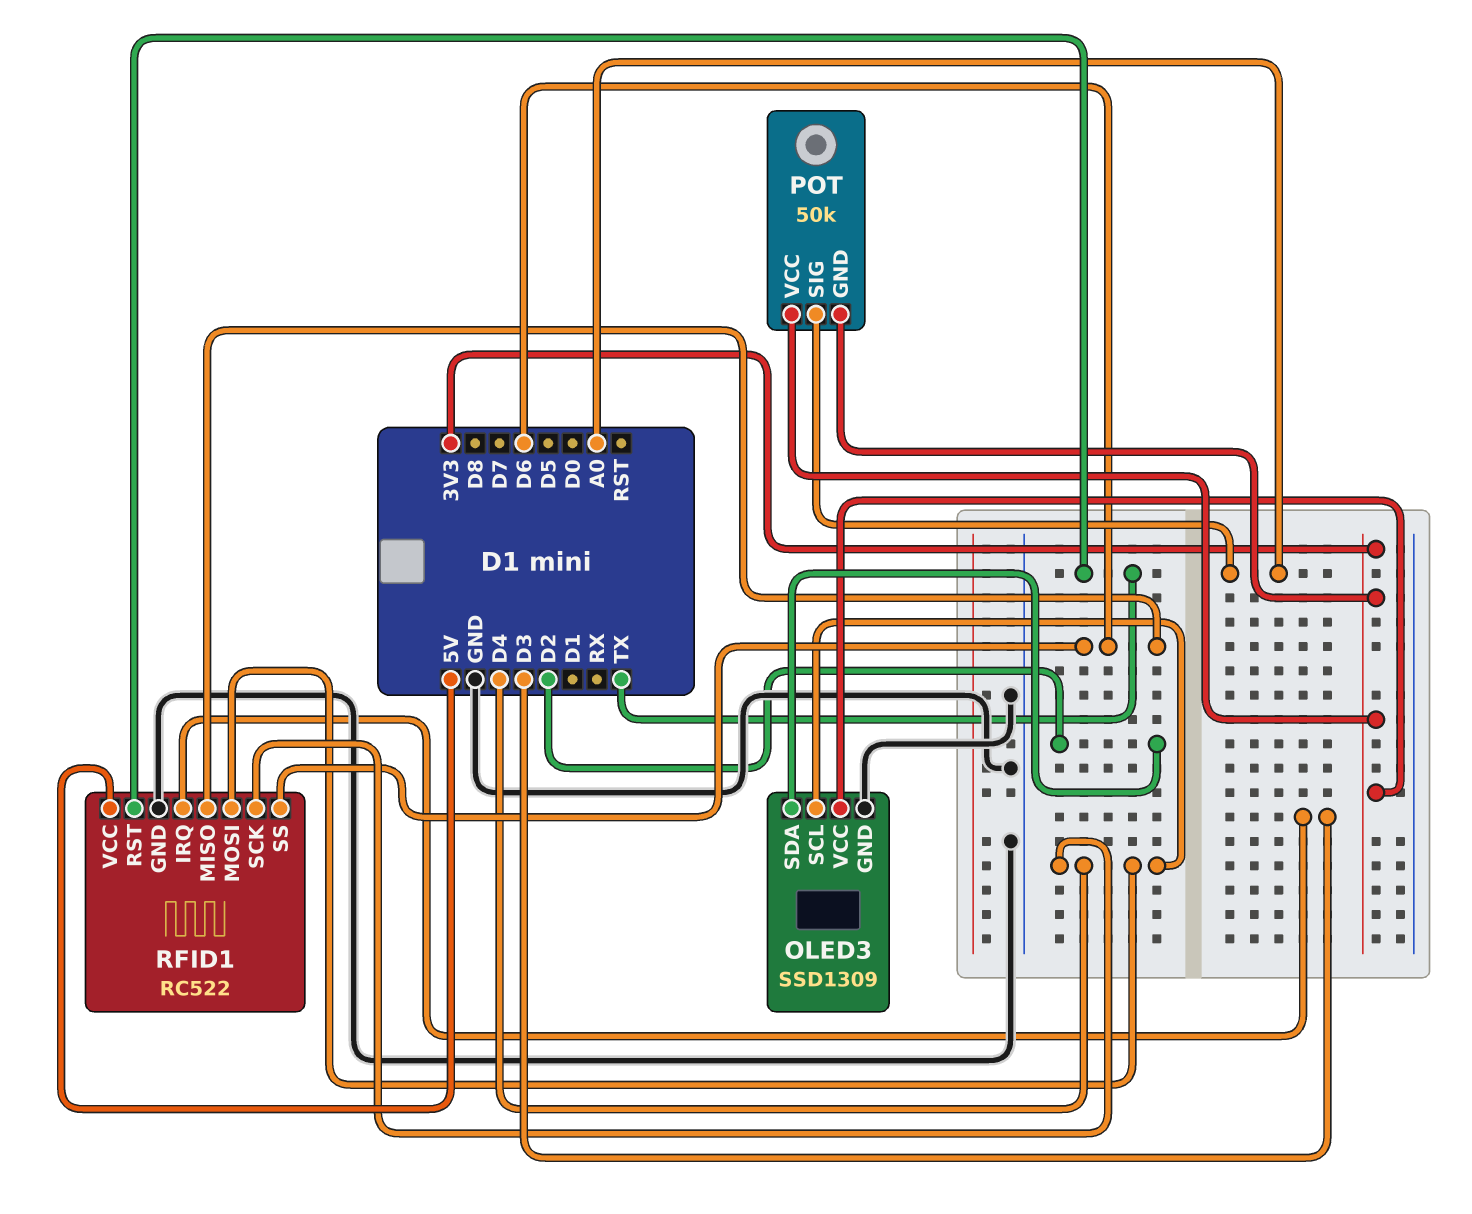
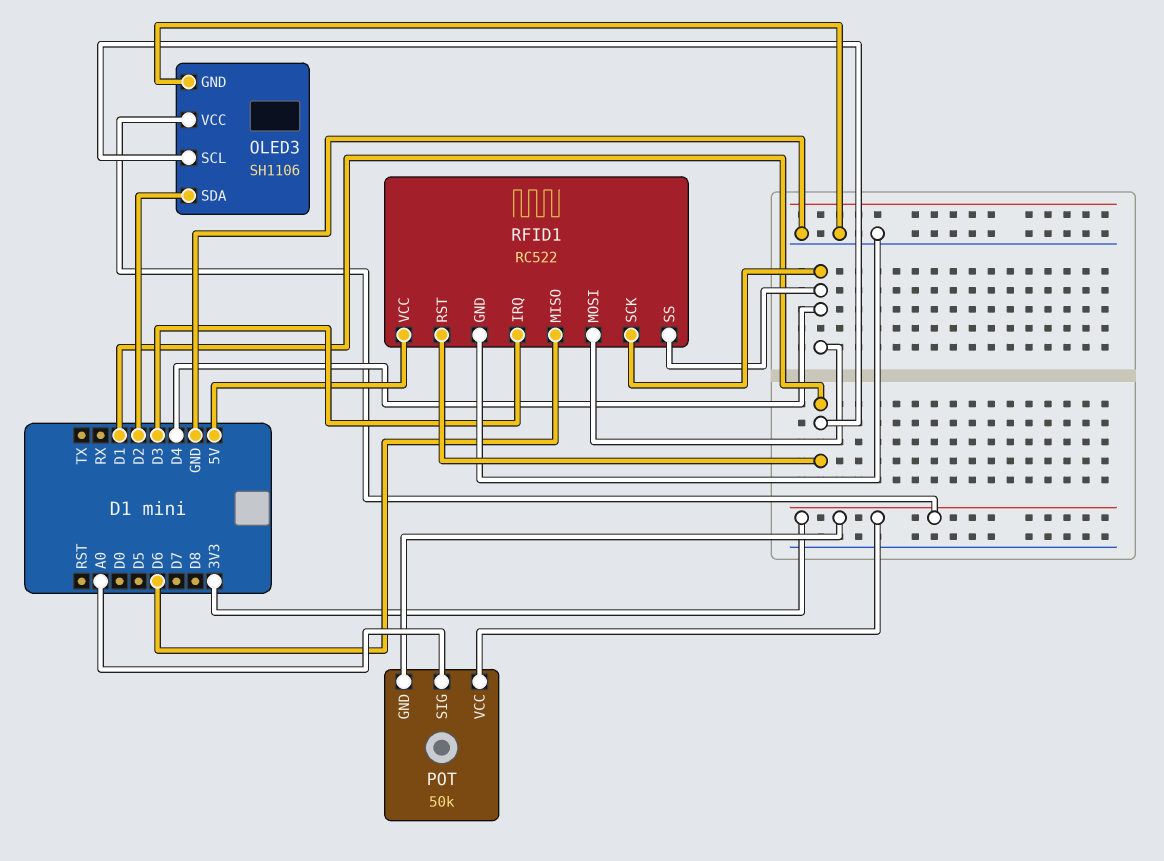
OLED3: SSD1309 -> SH1106
OLED3 pin SCL: D4 -> D1
RFID1 pin RST: TX -> D1
RFID1 pin SS: D6 -> D4

